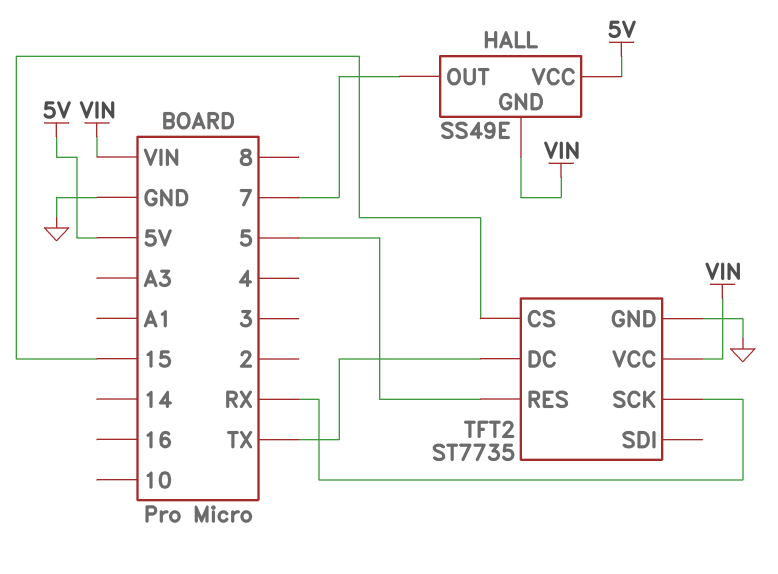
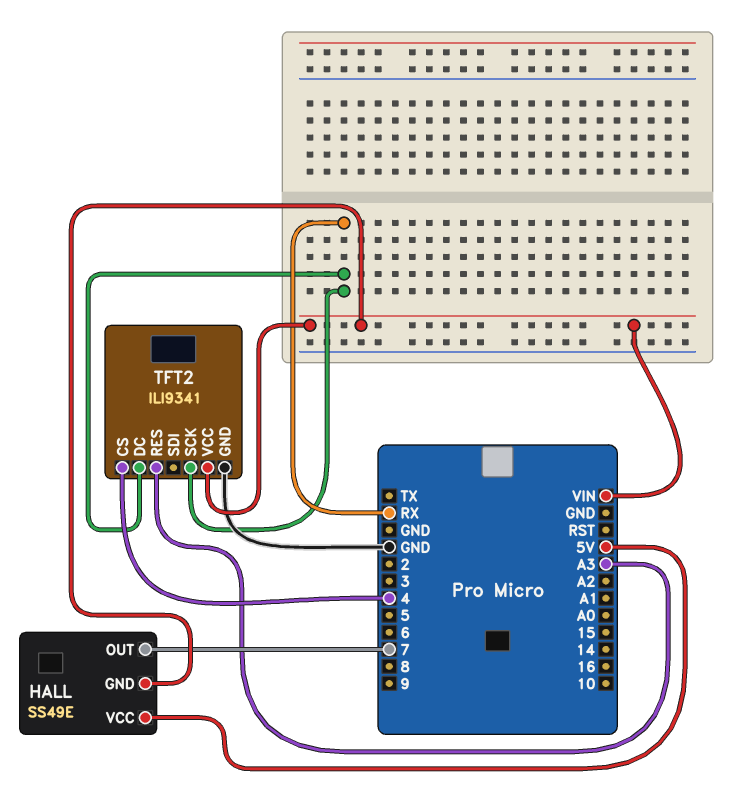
TFT2: ST7735 -> ILI9341
TFT2 pin CS: 15 -> 4
TFT2 pin DC: TX -> RX
TFT2 pin RES: 5 -> A3

